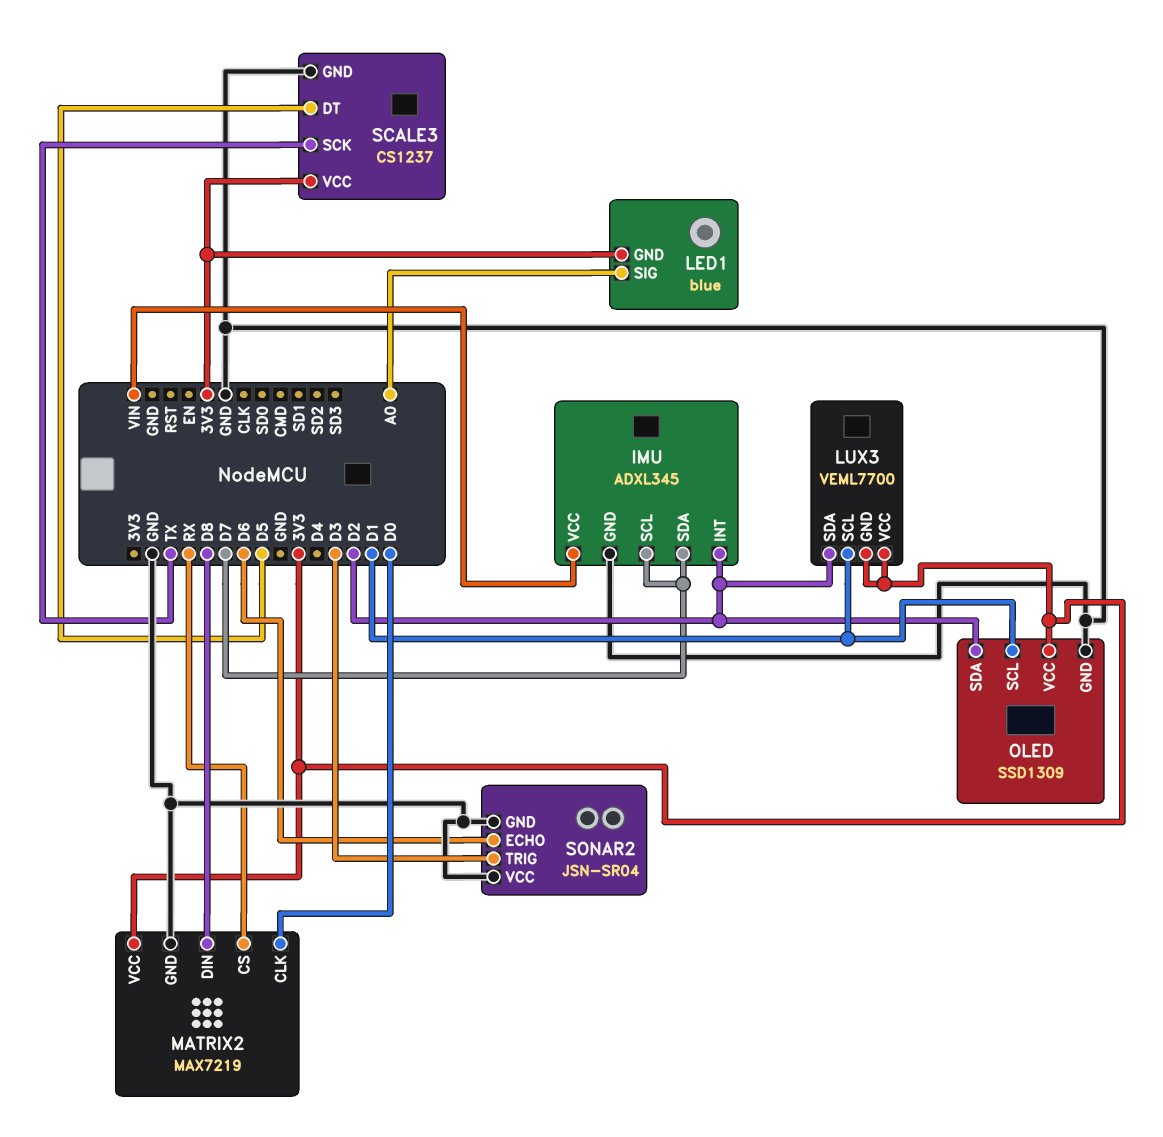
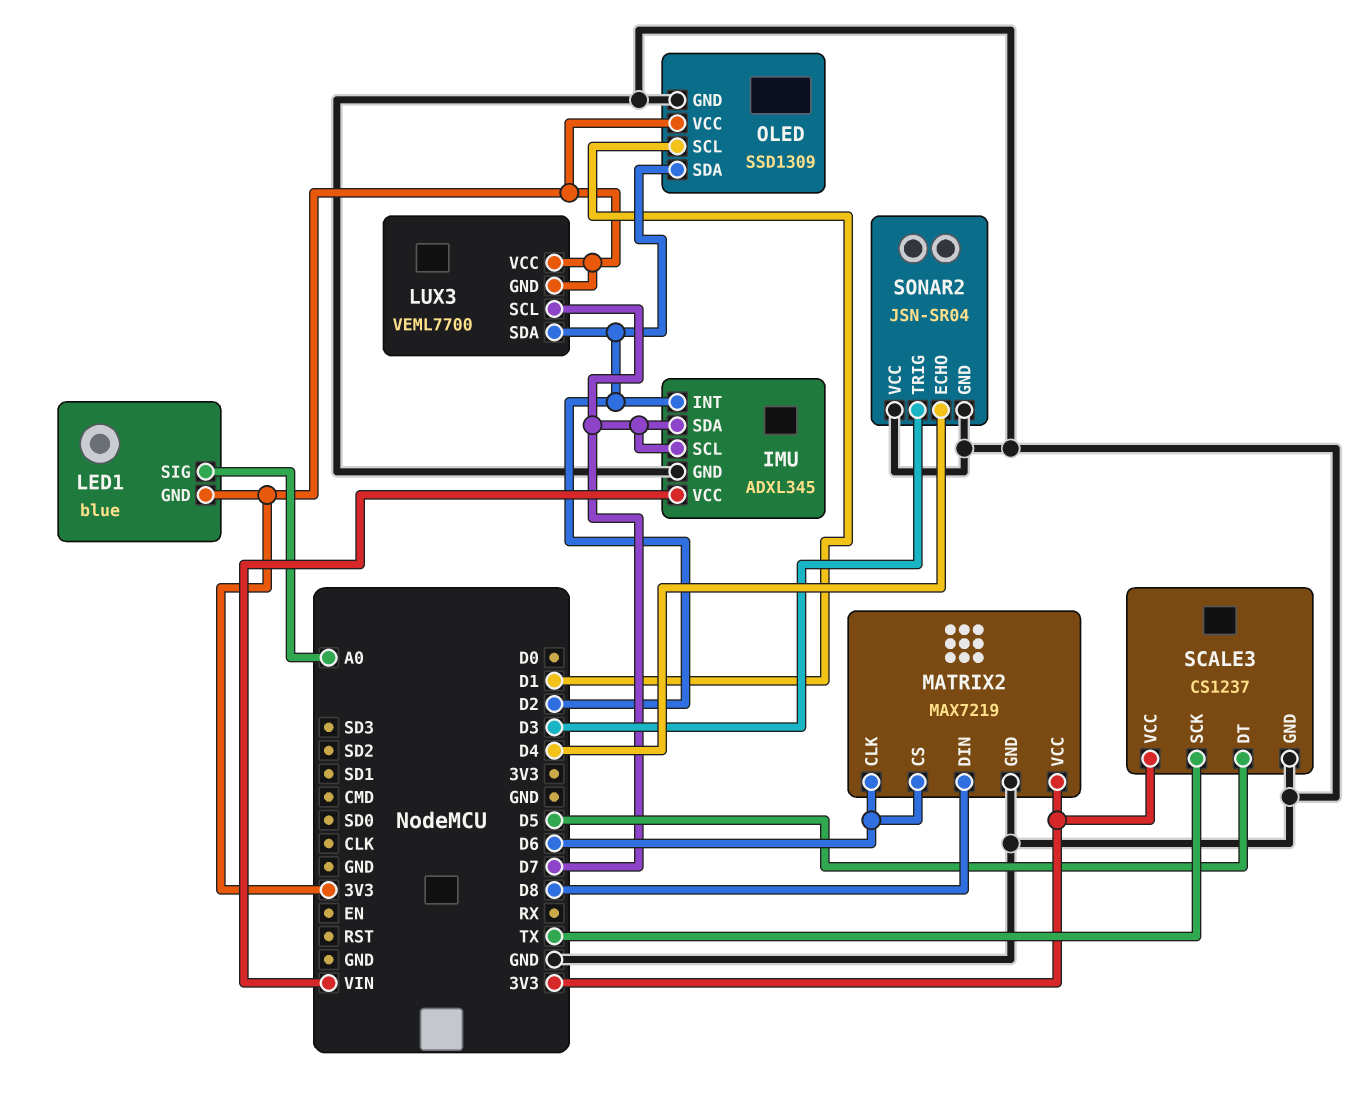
LUX3 pin SCL: D1 -> D7
MATRIX2 pin CLK: D0 -> D6
MATRIX2 pin CS: RX -> D6
SONAR2 pin ECHO: D6 -> D4

